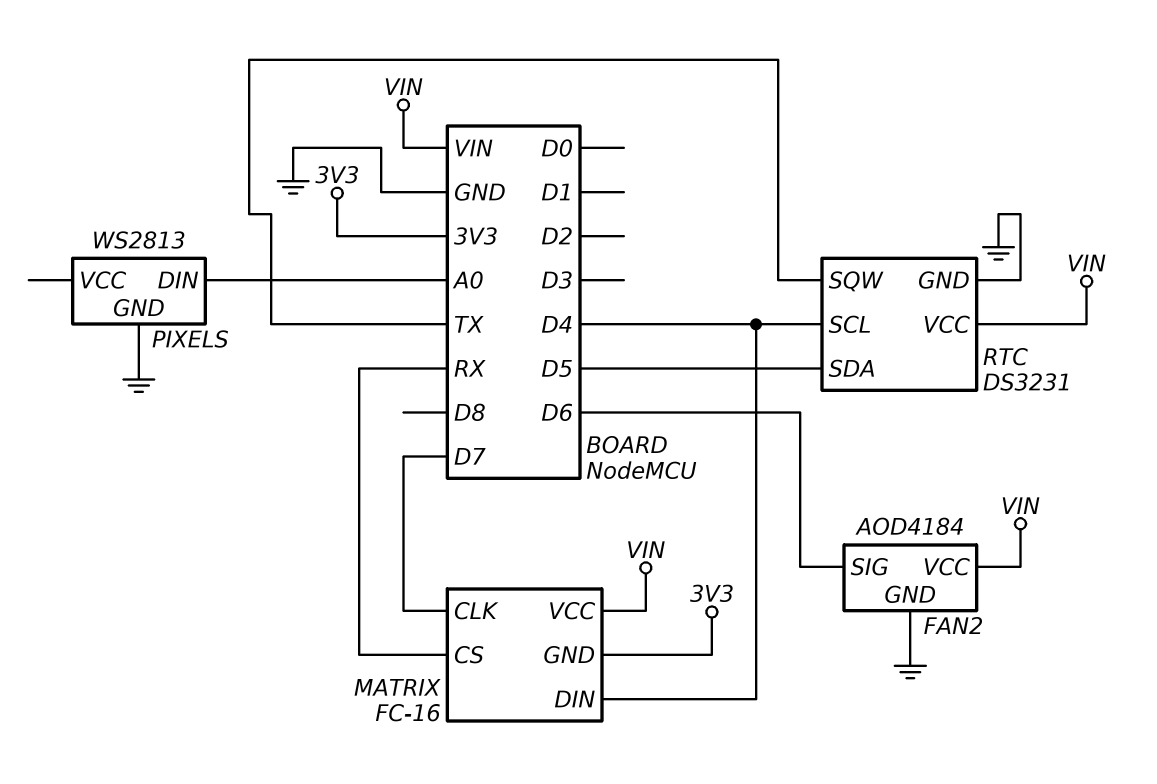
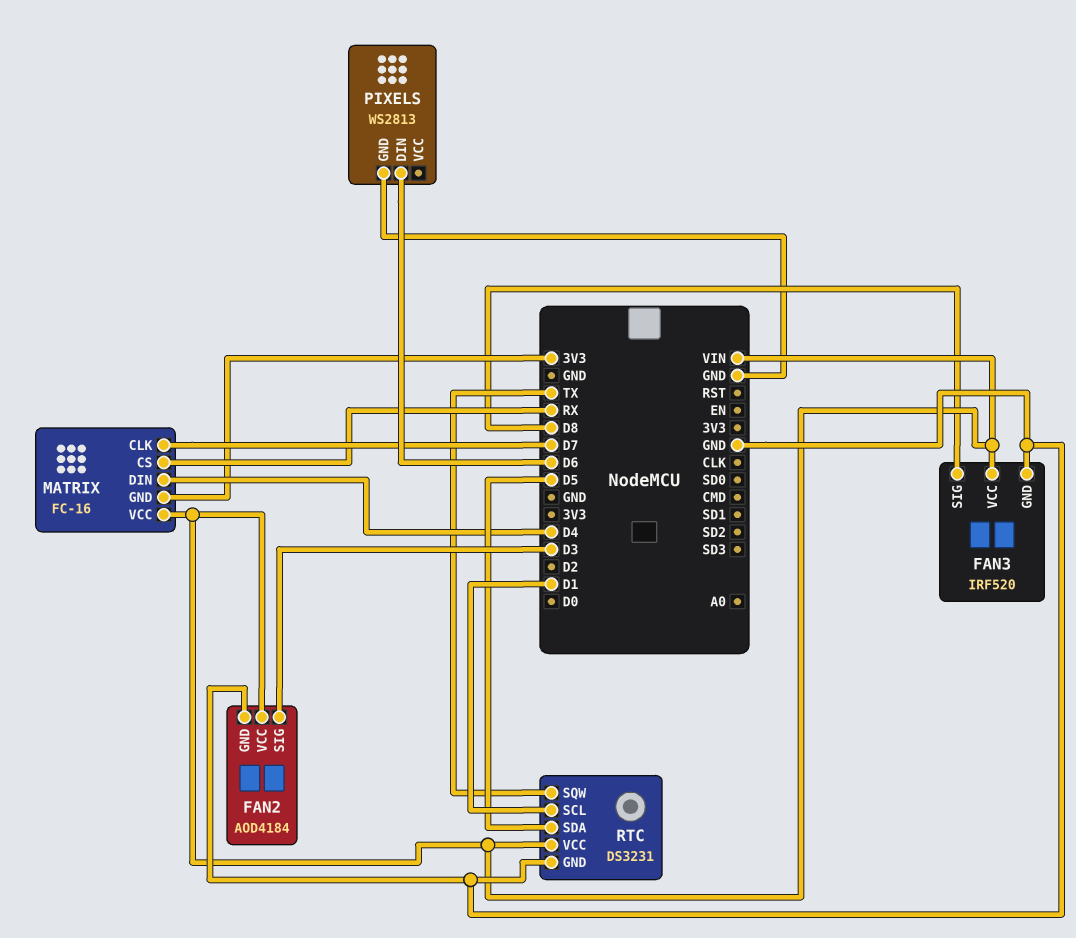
FAN2 pin SIG: D6 -> D3
FAN3: none -> IRF520
FAN3 pin GND: none -> GND
FAN3 pin SIG: none -> D8
FAN3 pin VCC: none -> VIN
PIXELS pin DIN: A0 -> D6
RTC pin SCL: D4 -> D1

